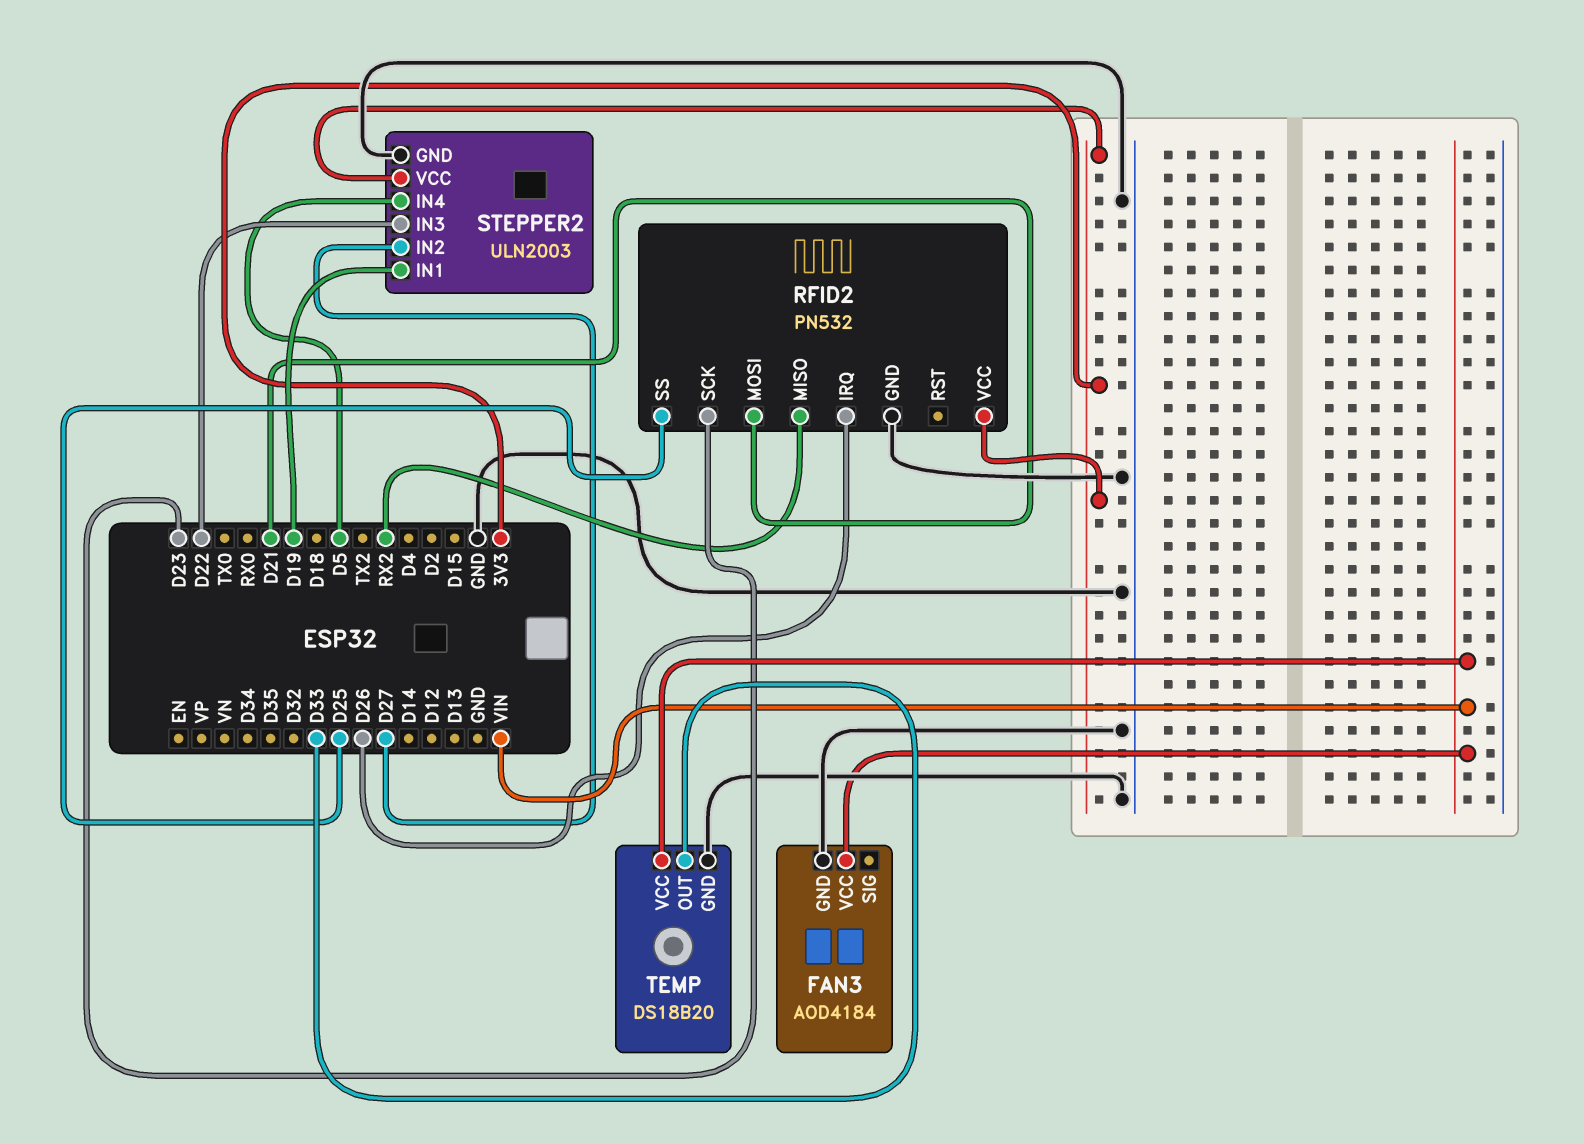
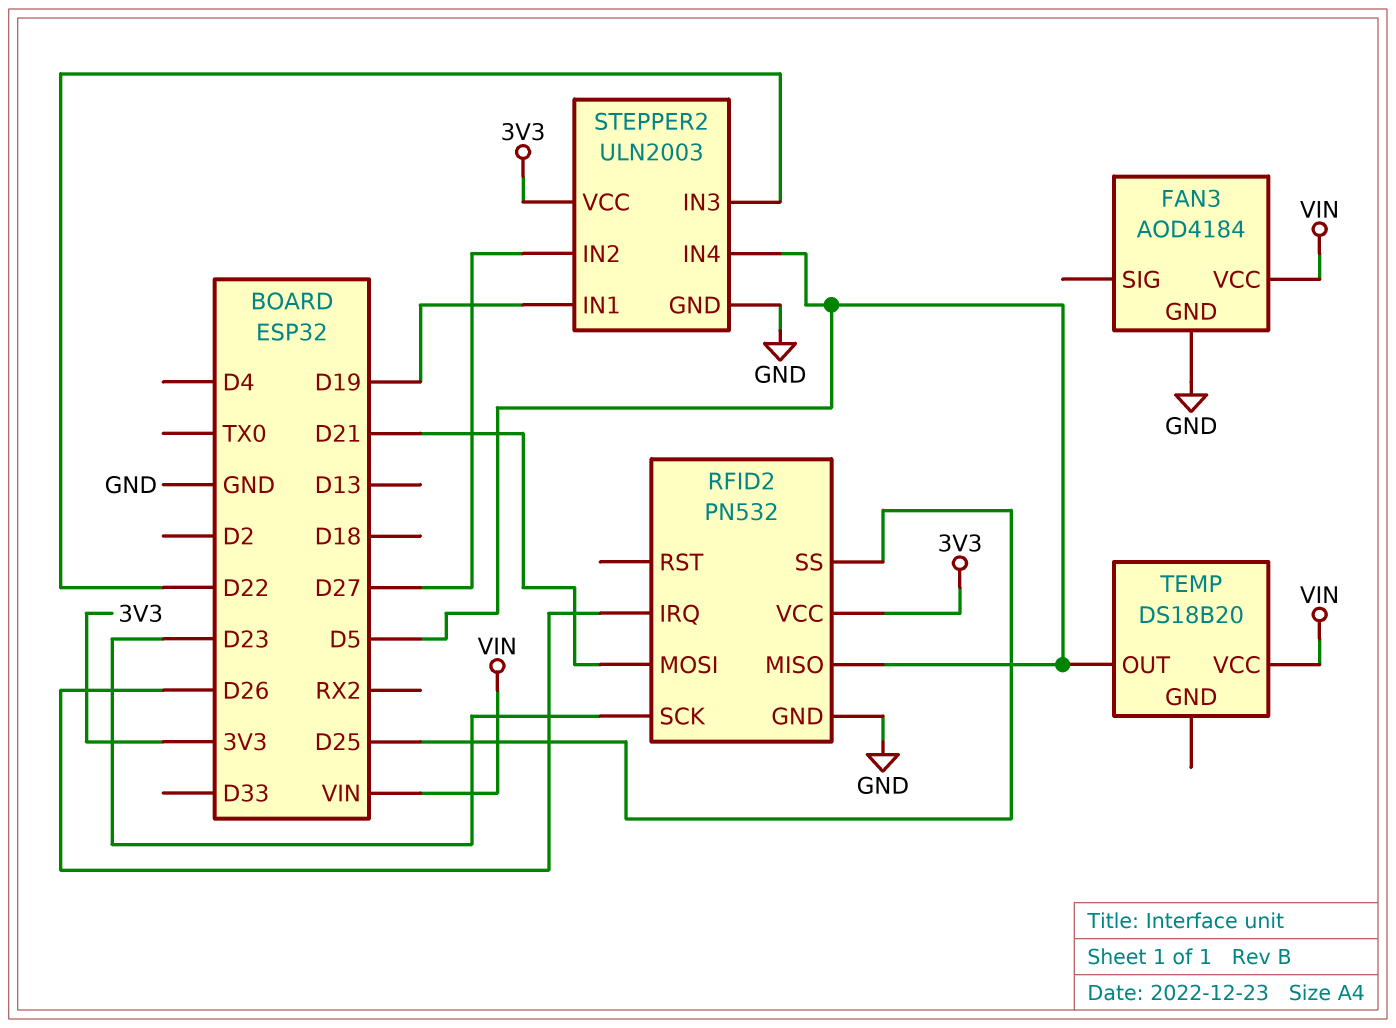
RFID2 pin MISO: RX2 -> D5
TEMP pin GND: GND -> none
TEMP pin OUT: D33 -> D5

